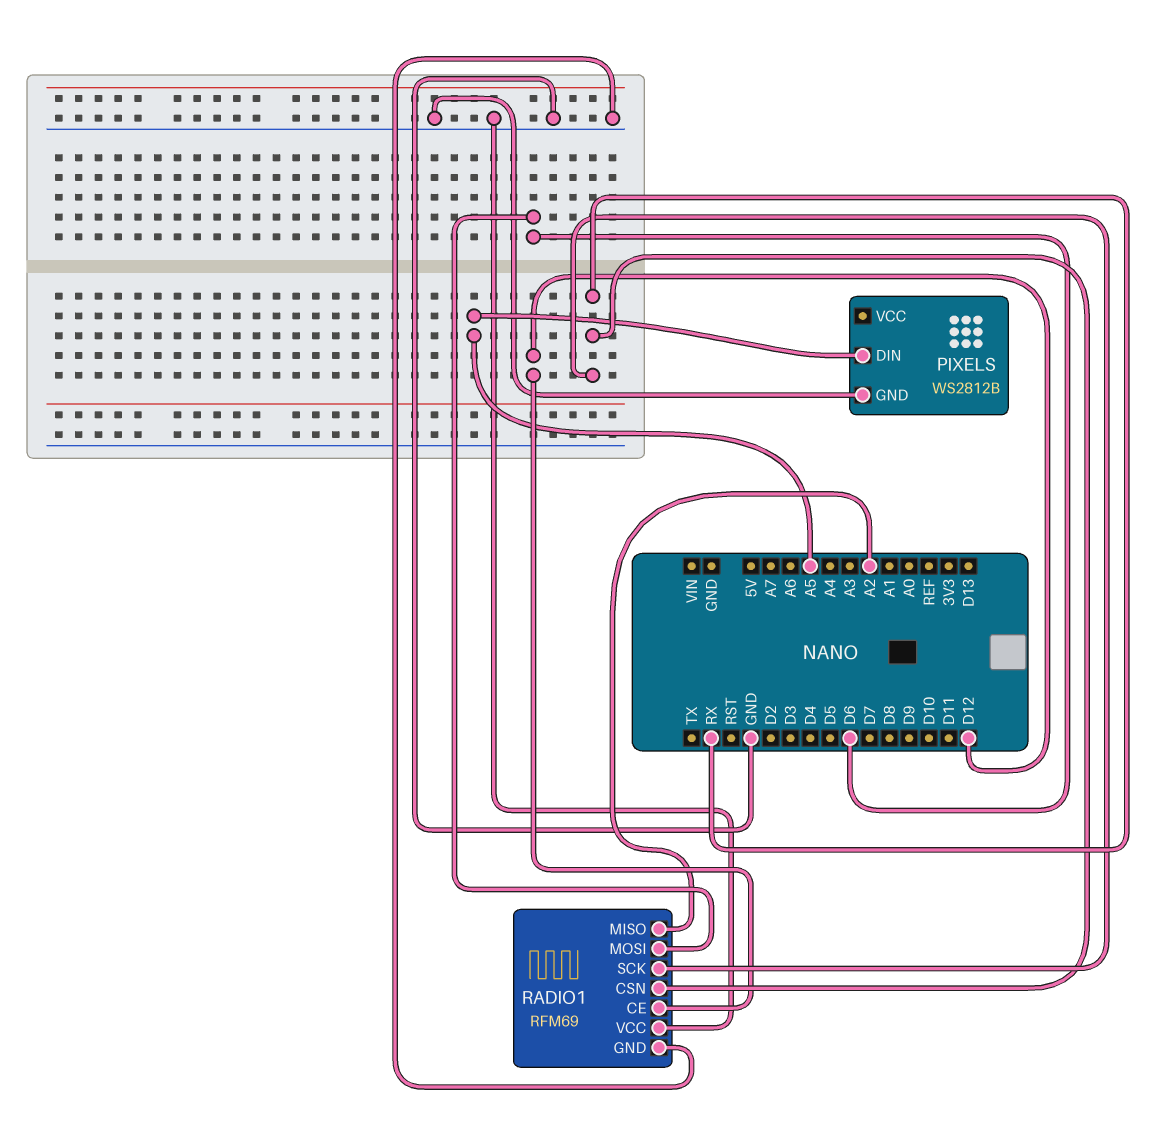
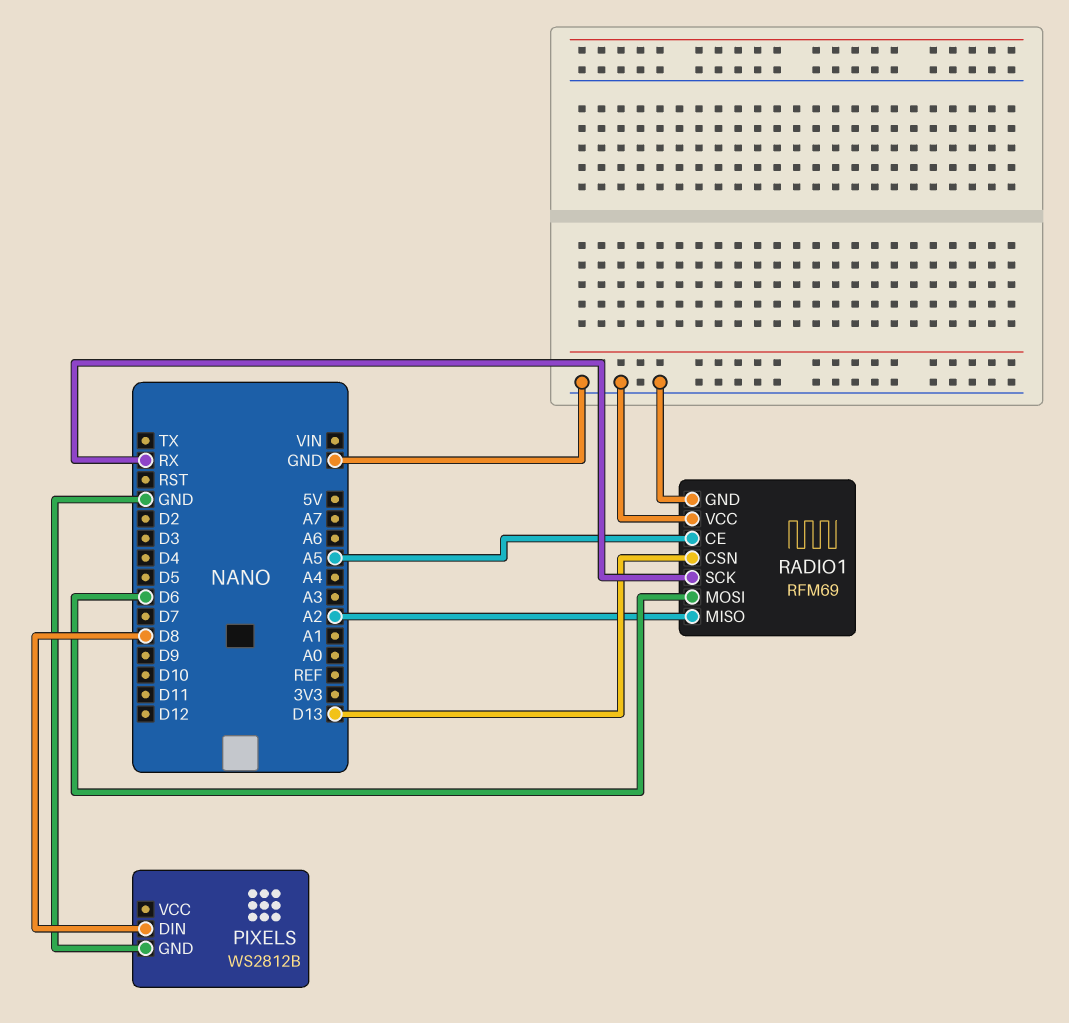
PIXELS pin DIN: A5 -> D8
RADIO1 pin CE: D12 -> A5
RADIO1 pin CSN: RX -> D13

